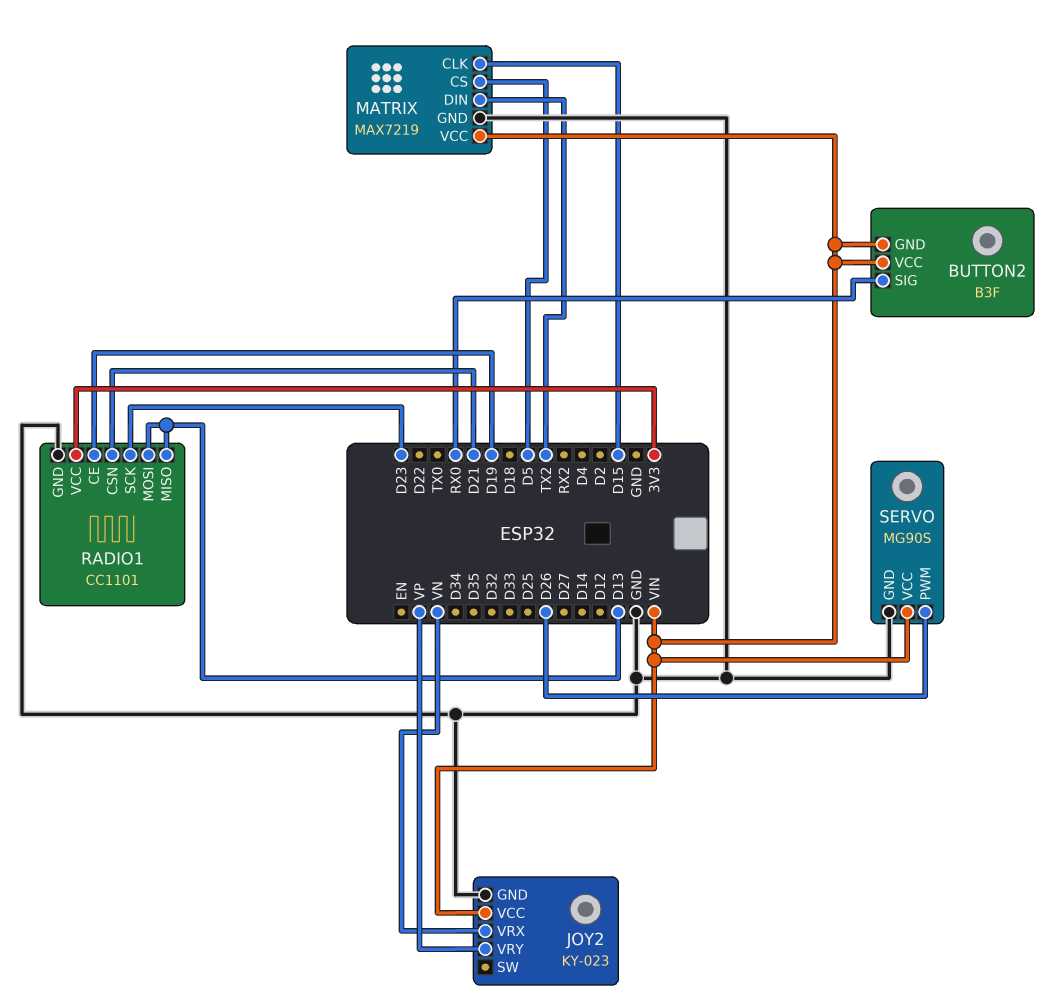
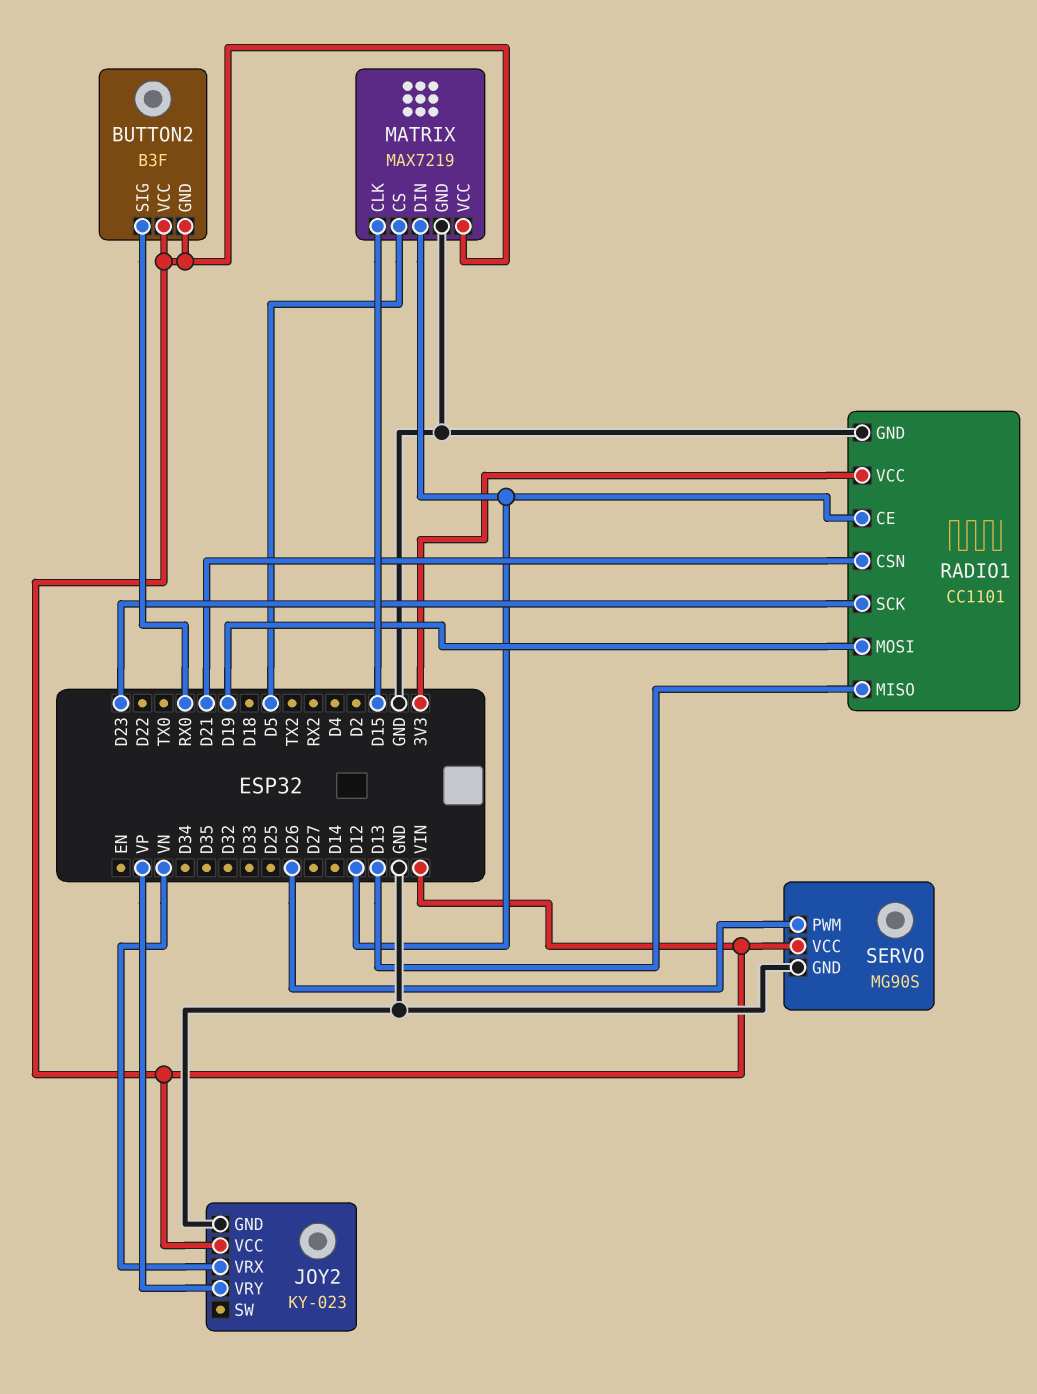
MATRIX pin DIN: TX2 -> D12
RADIO1 pin CE: D19 -> D12
RADIO1 pin MOSI: D13 -> D19

